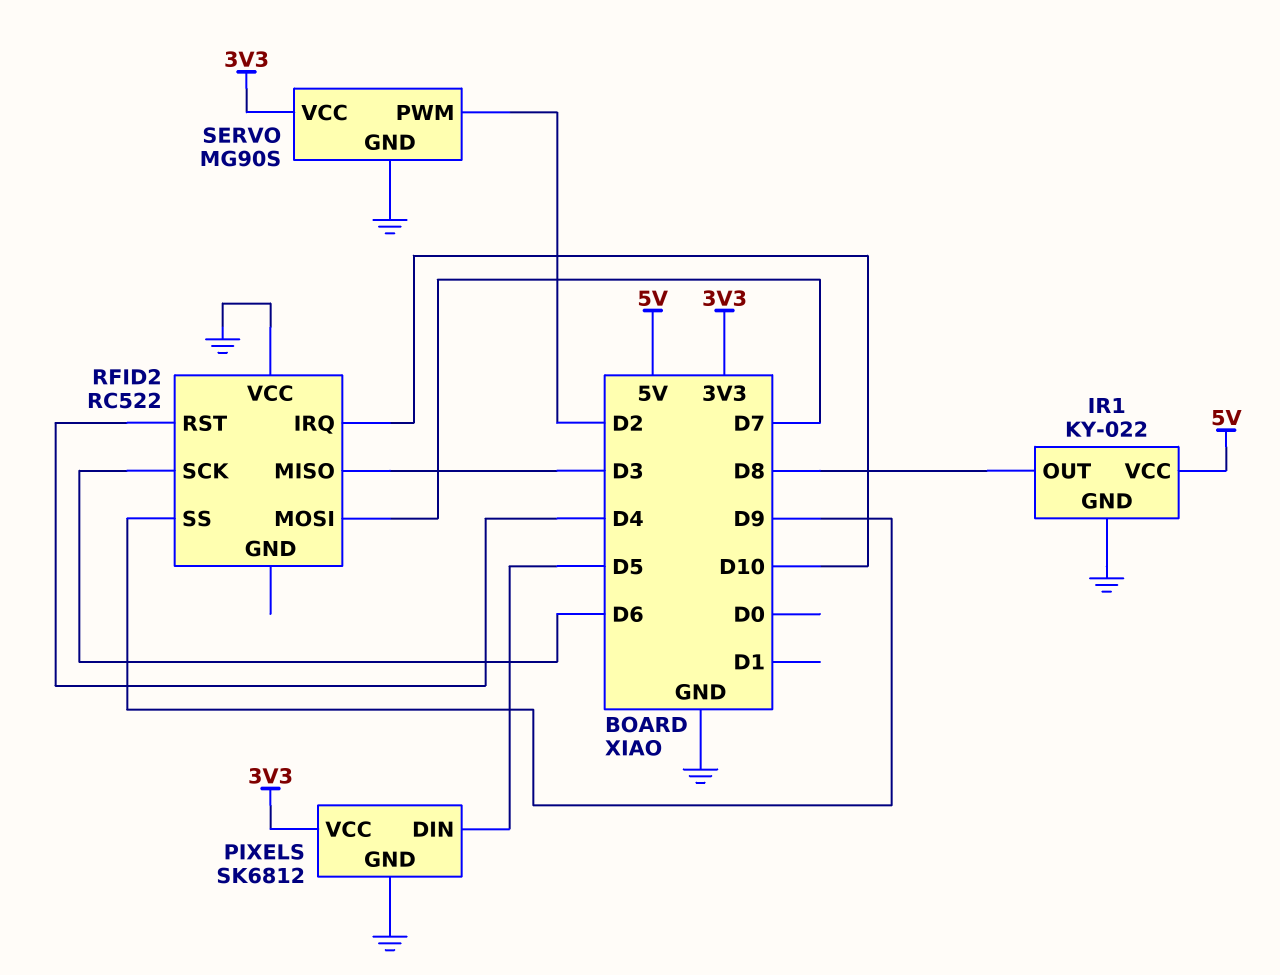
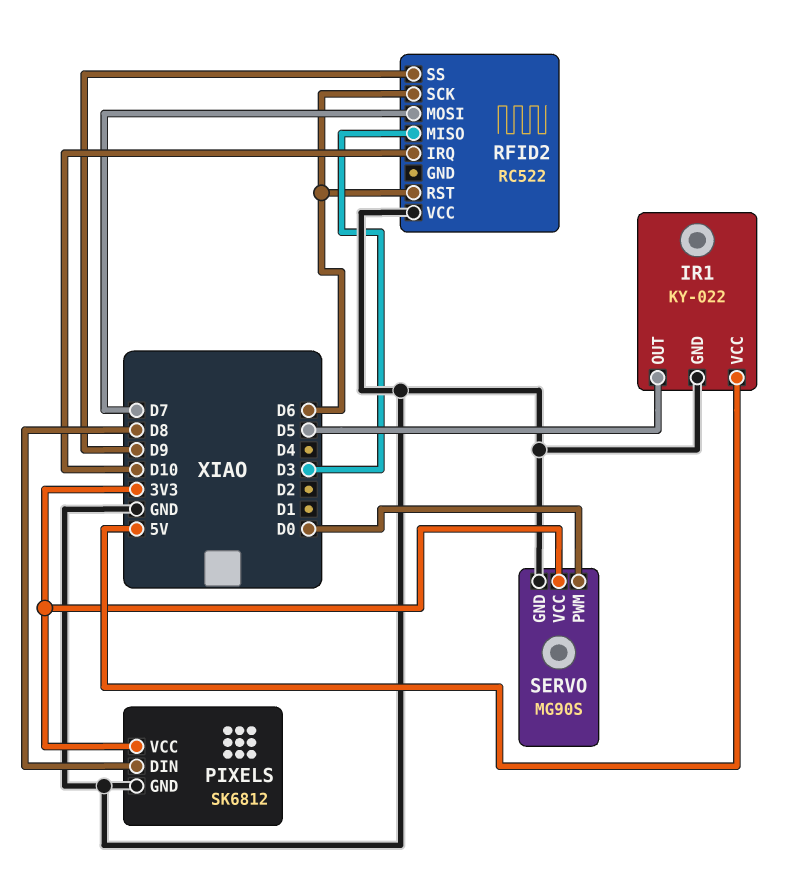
IR1 pin OUT: D8 -> D5
PIXELS pin DIN: D5 -> D8
RFID2 pin RST: D4 -> D6
SERVO pin PWM: D2 -> D0

